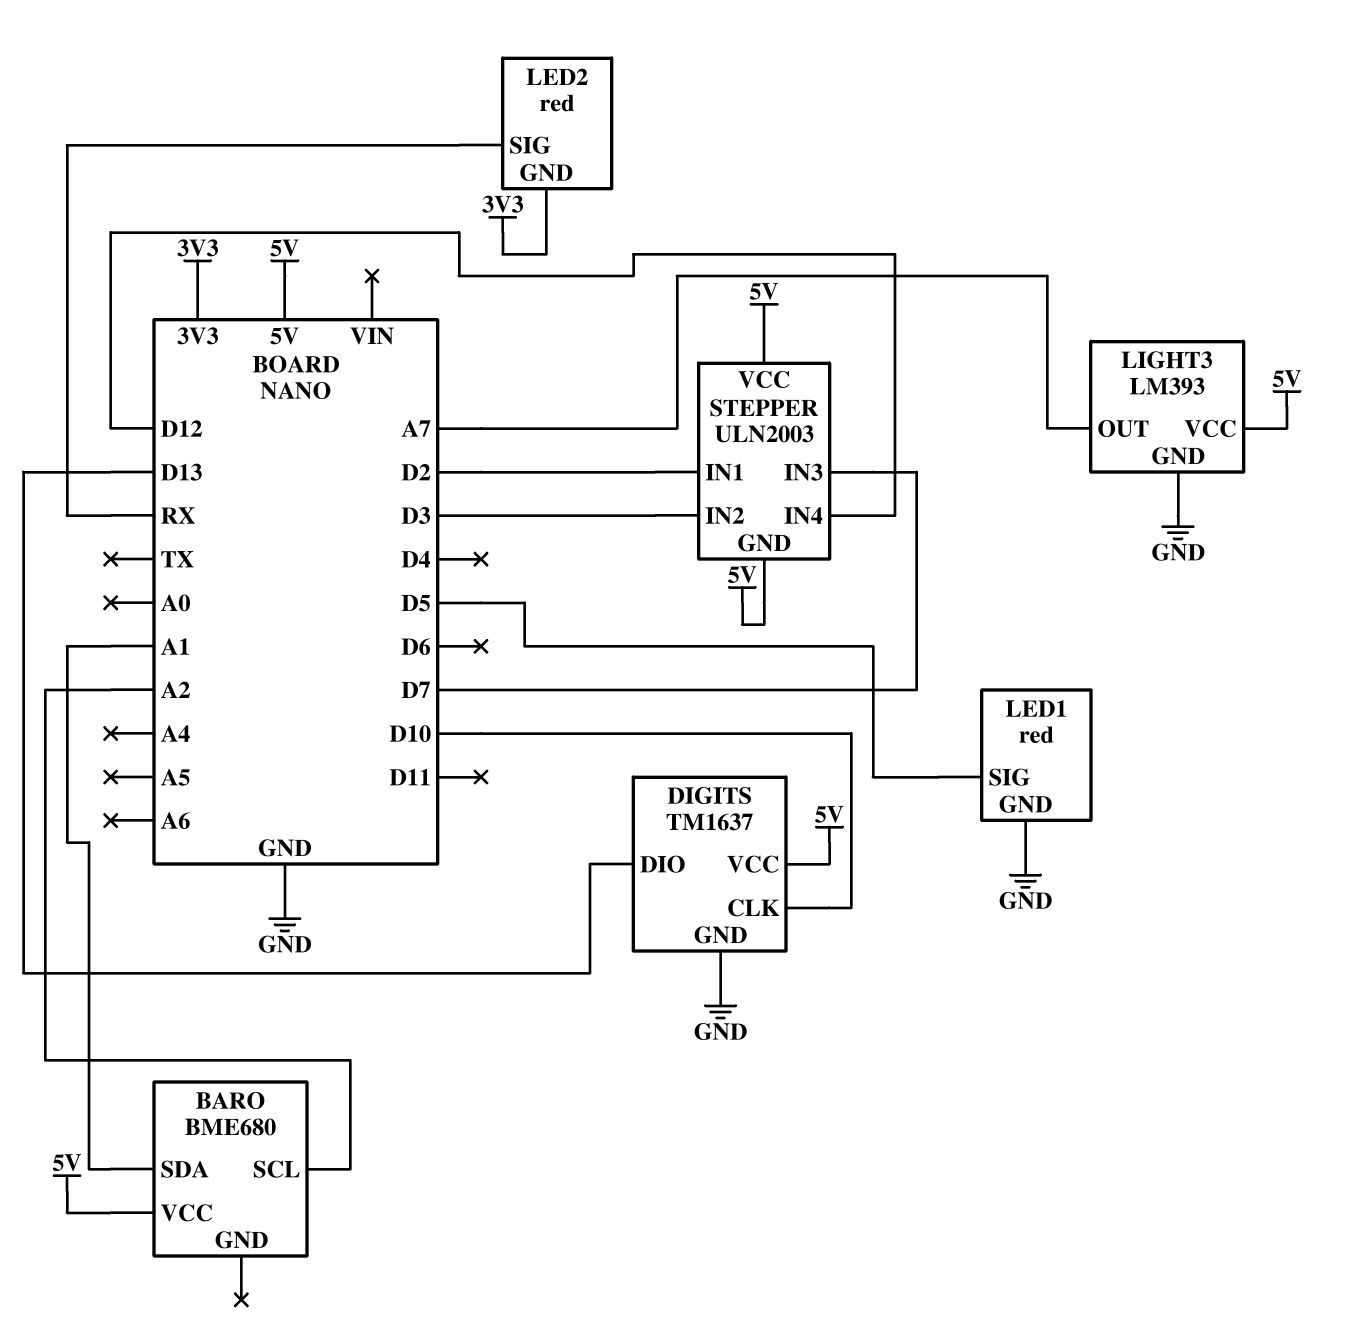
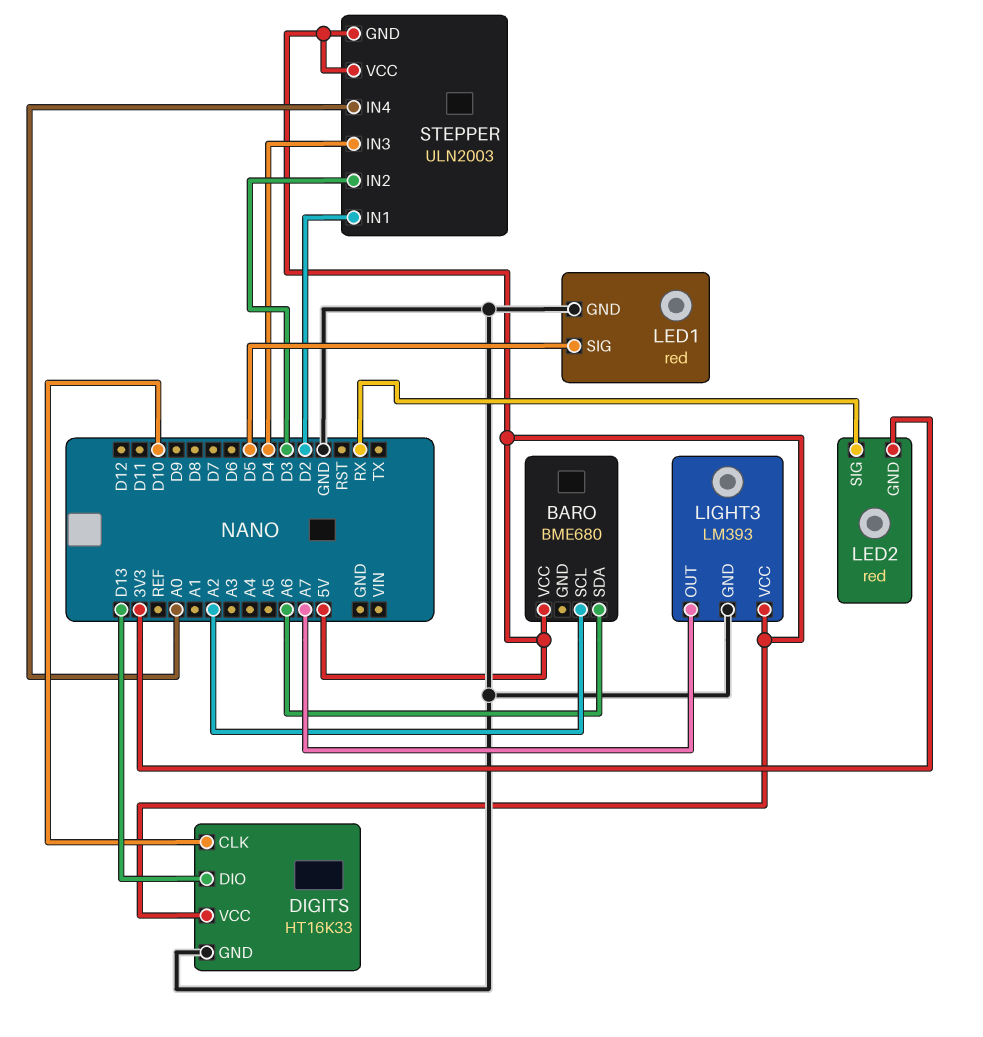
BARO pin SDA: A1 -> A6
DIGITS: TM1637 -> HT16K33
STEPPER pin IN3: D7 -> D4
STEPPER pin IN4: D12 -> A0

